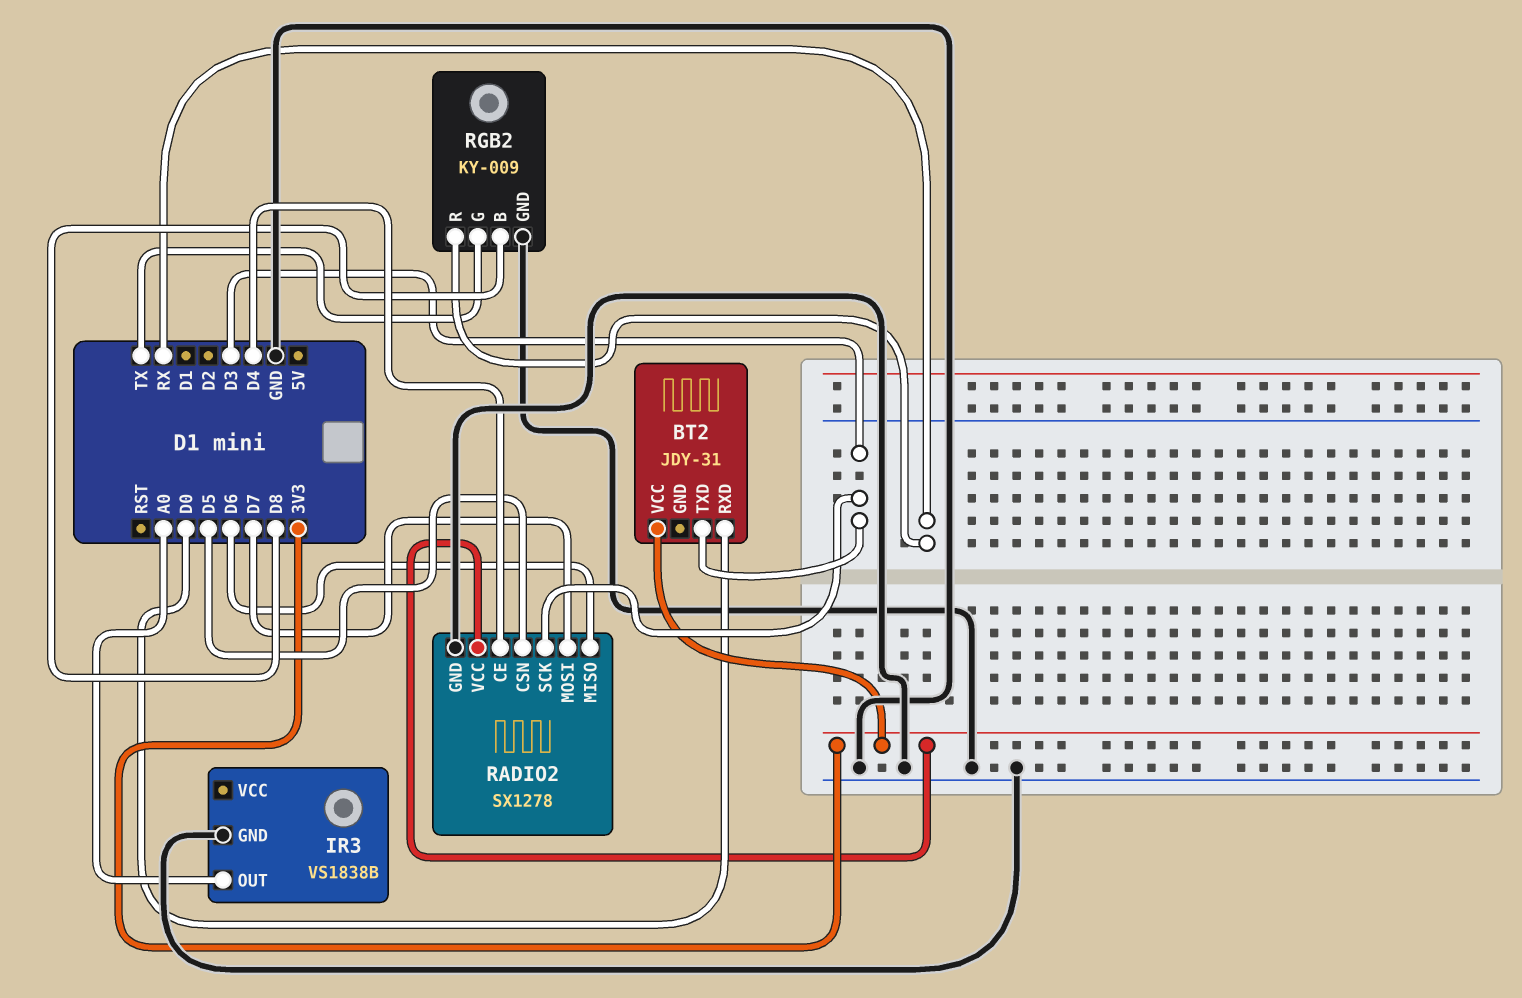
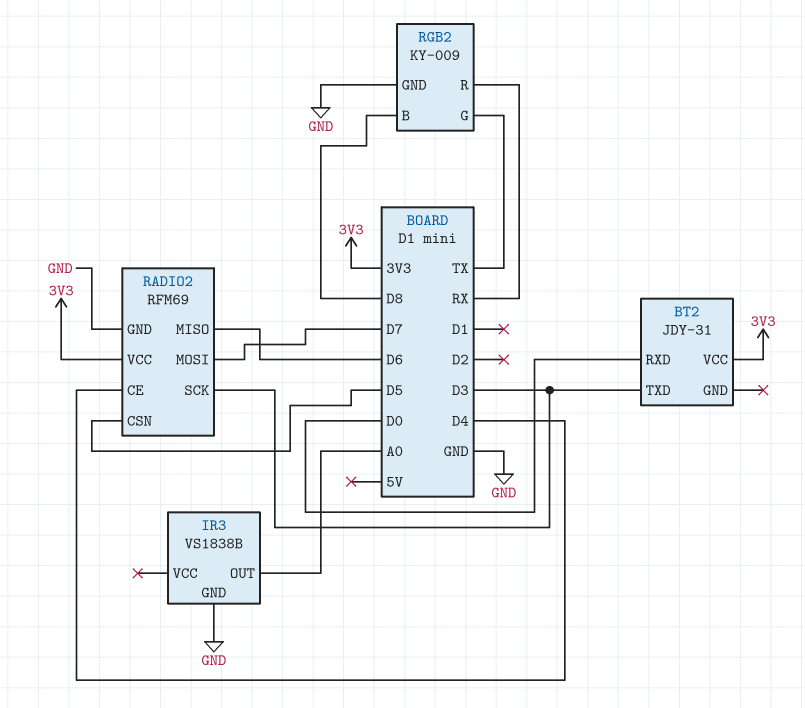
RADIO2: SX1278 -> RFM69

